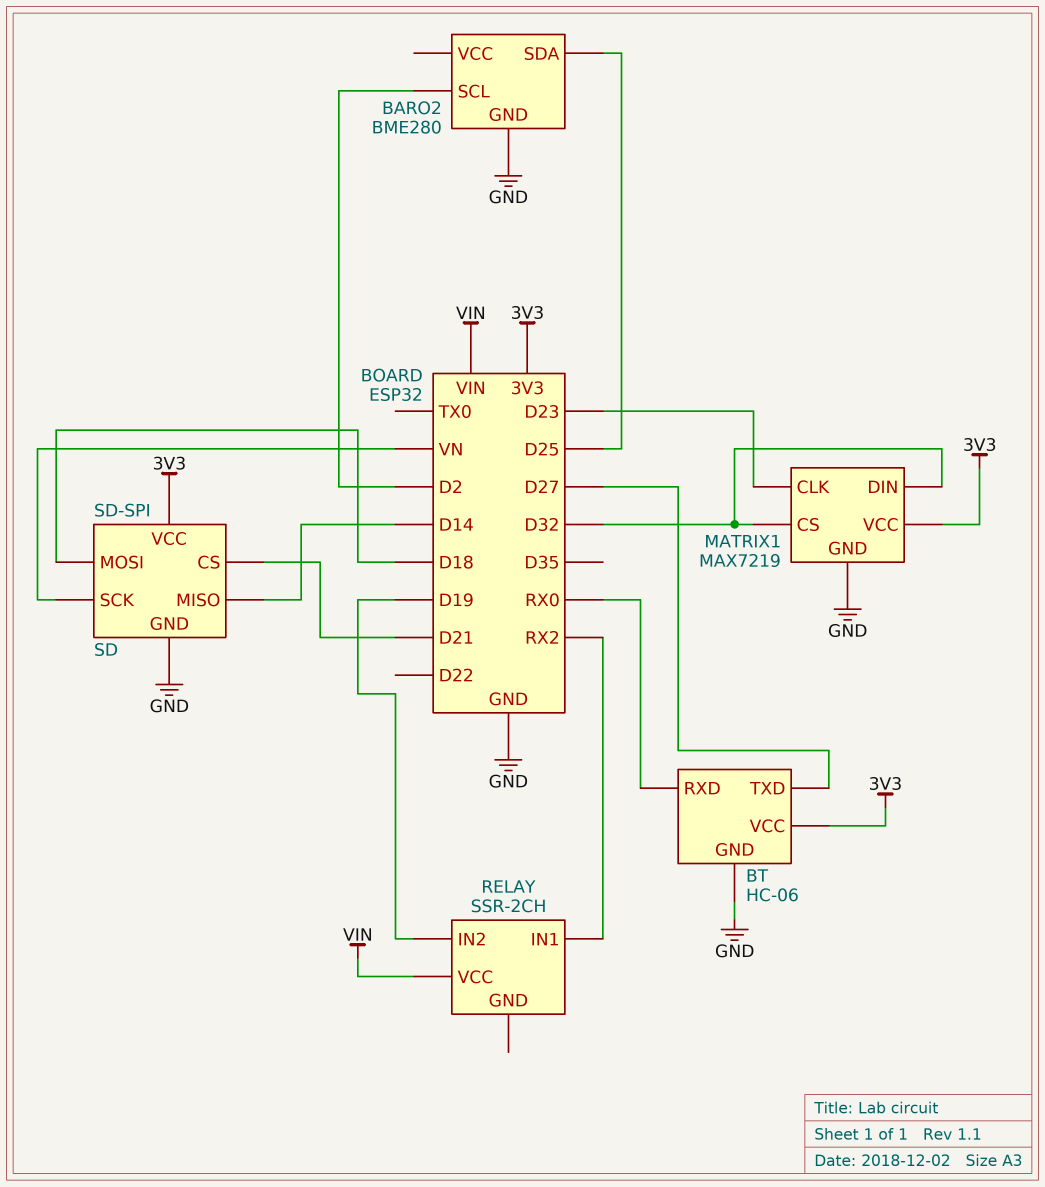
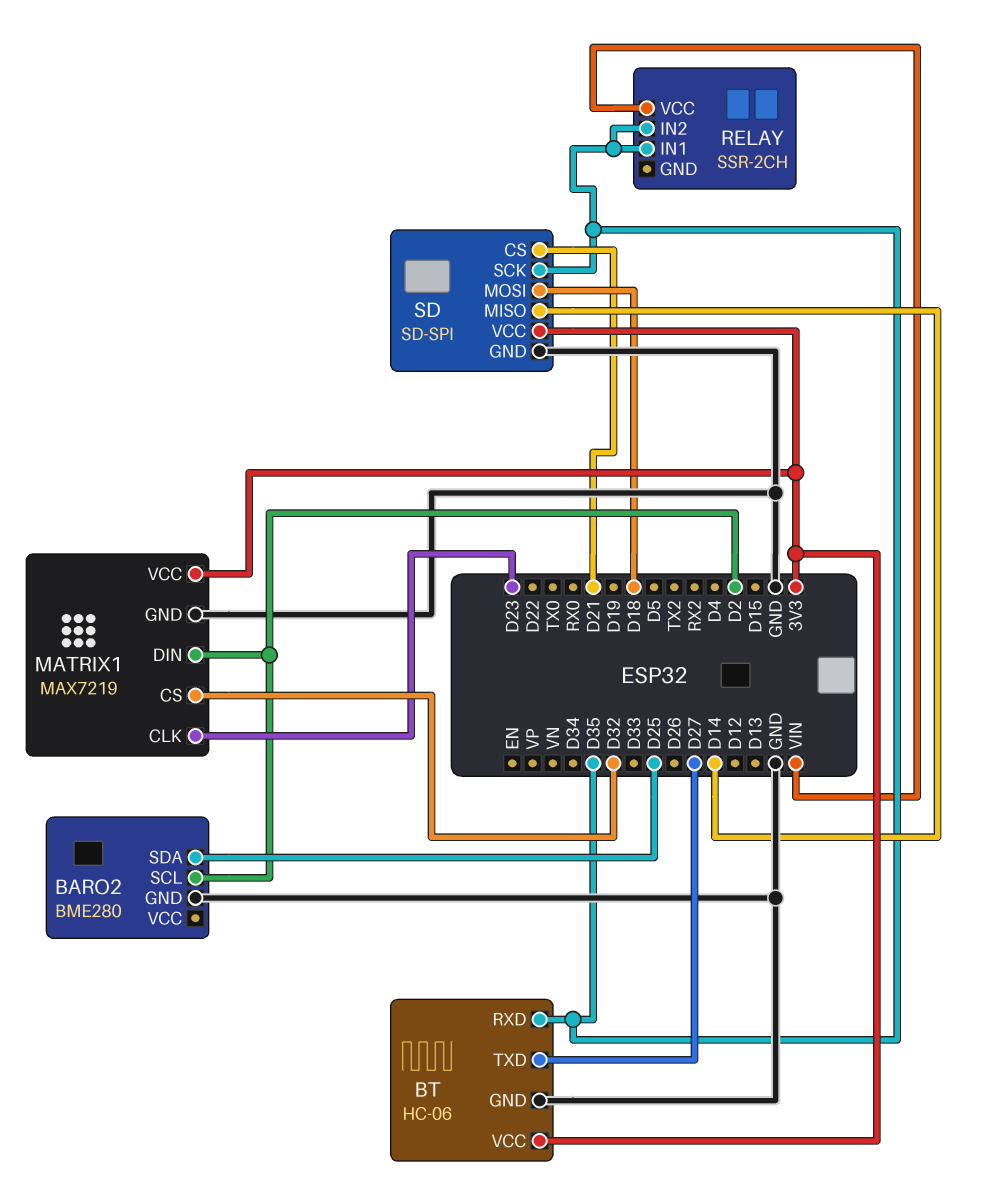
BT pin RXD: RX0 -> D35
MATRIX1 pin DIN: D32 -> D2
RELAY pin IN1: RX2 -> D35
RELAY pin IN2: D19 -> D35
SD pin SCK: VN -> D35

